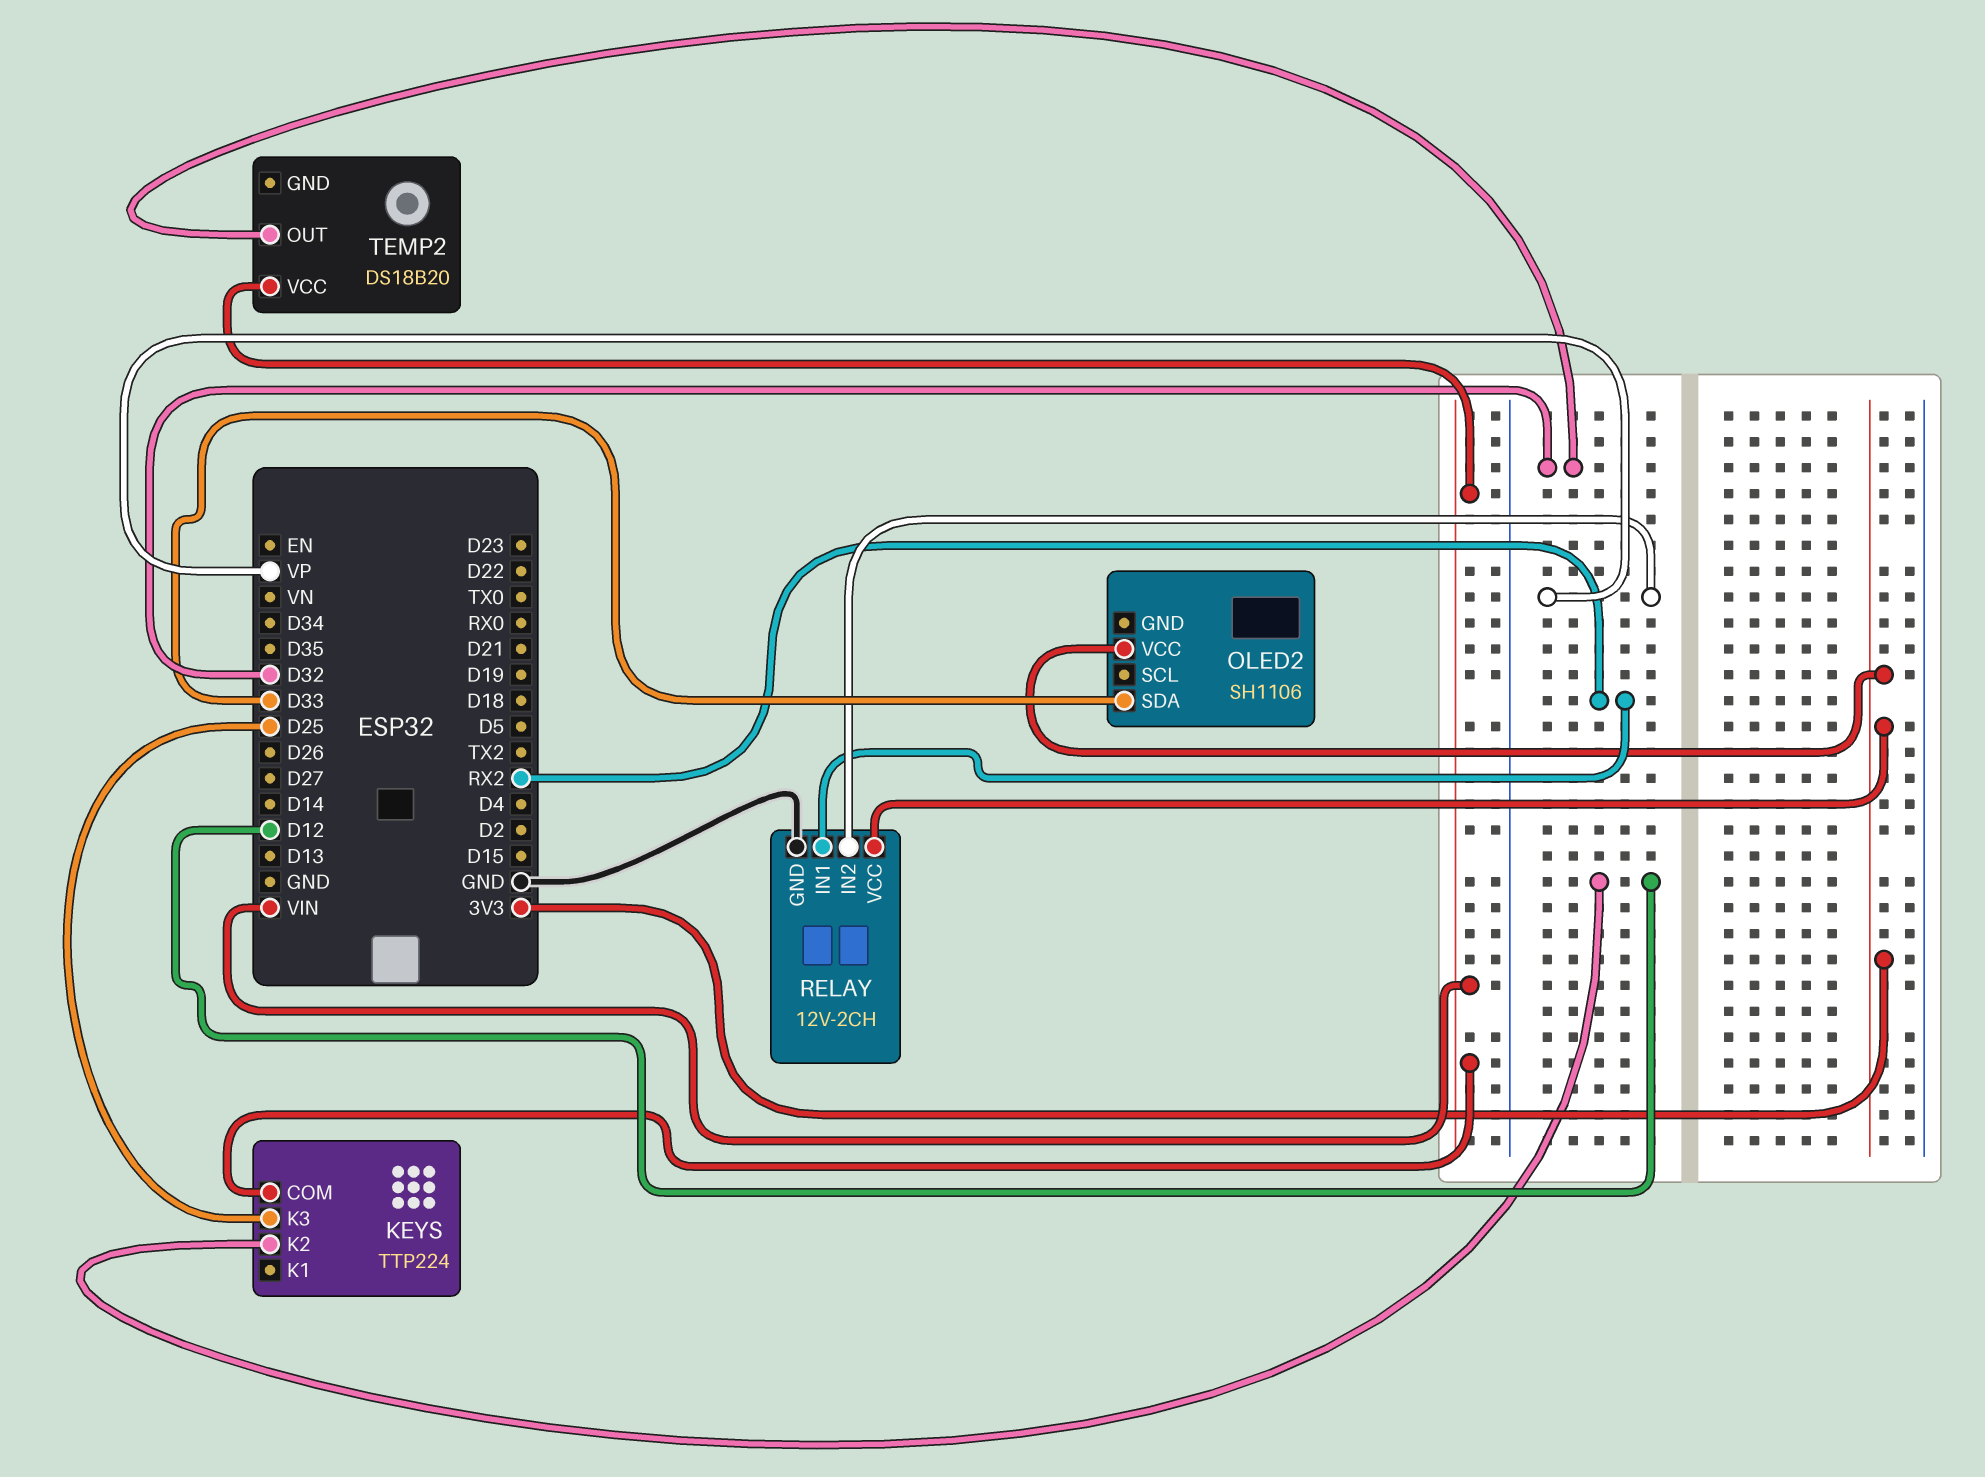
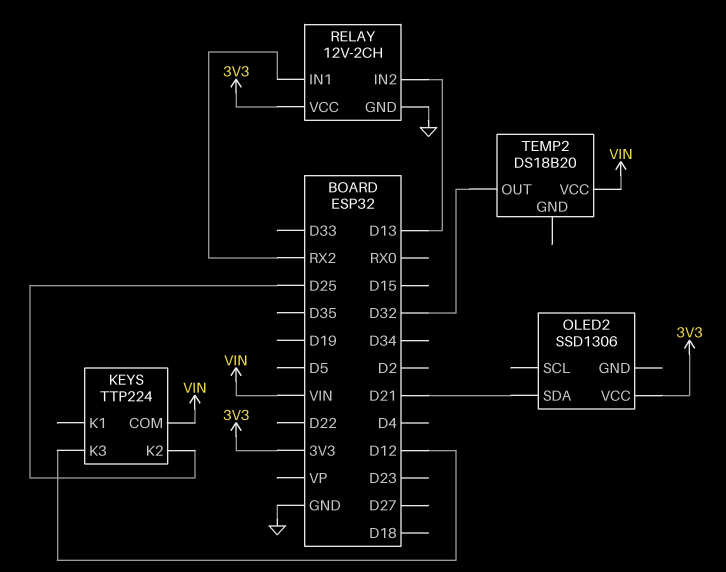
KEYS pin K2: D12 -> D25
KEYS pin K3: D25 -> D12
OLED2: SH1106 -> SSD1306
OLED2 pin SDA: D33 -> D21
RELAY pin IN2: VP -> D13

